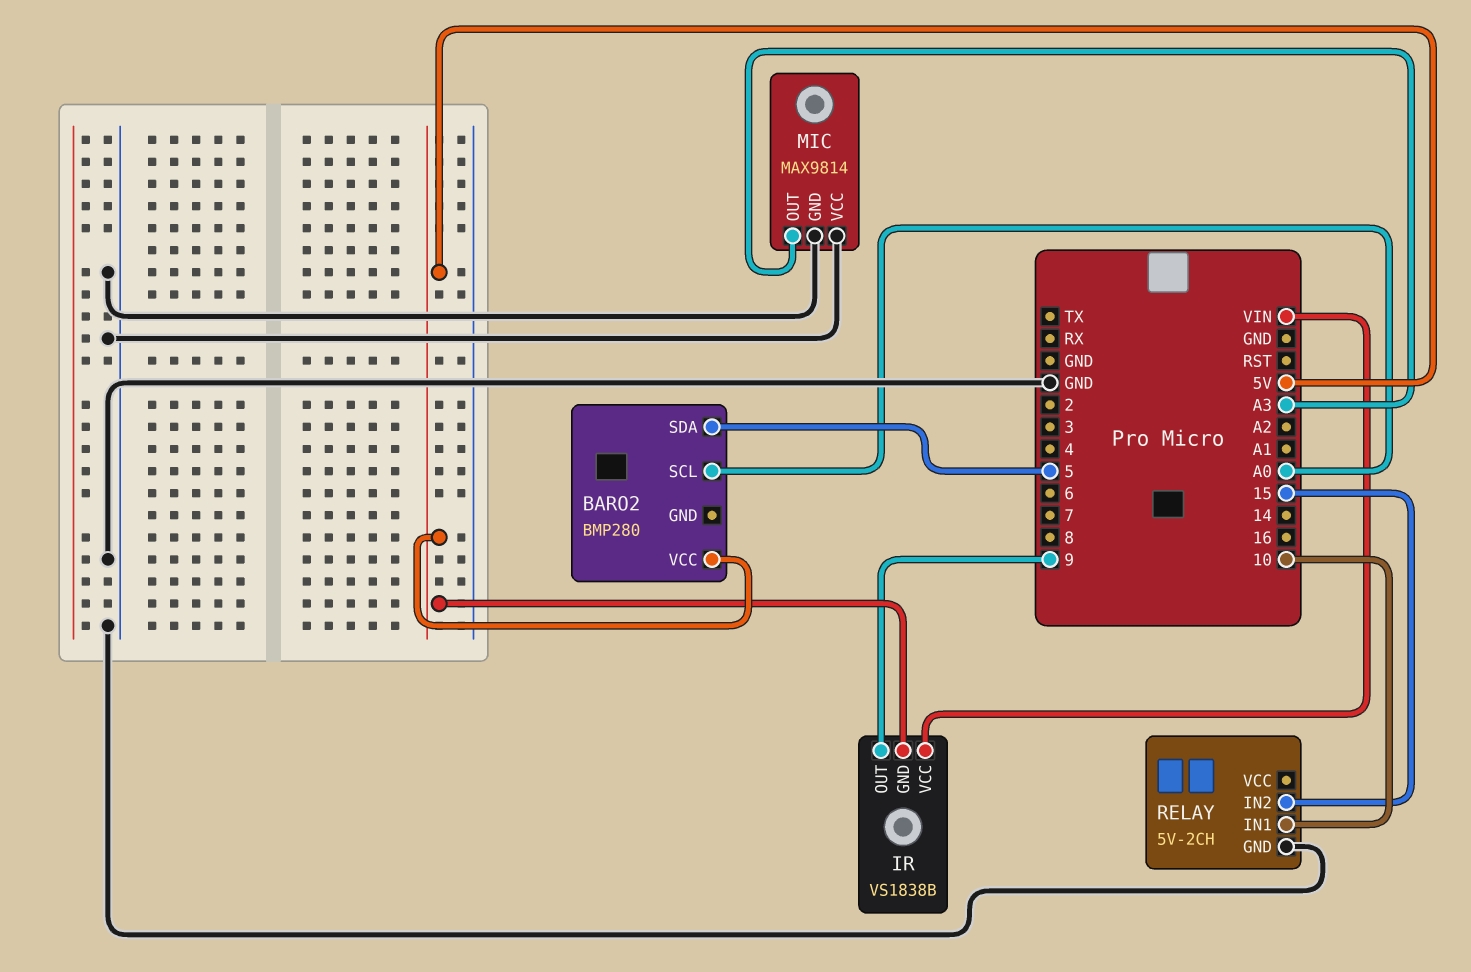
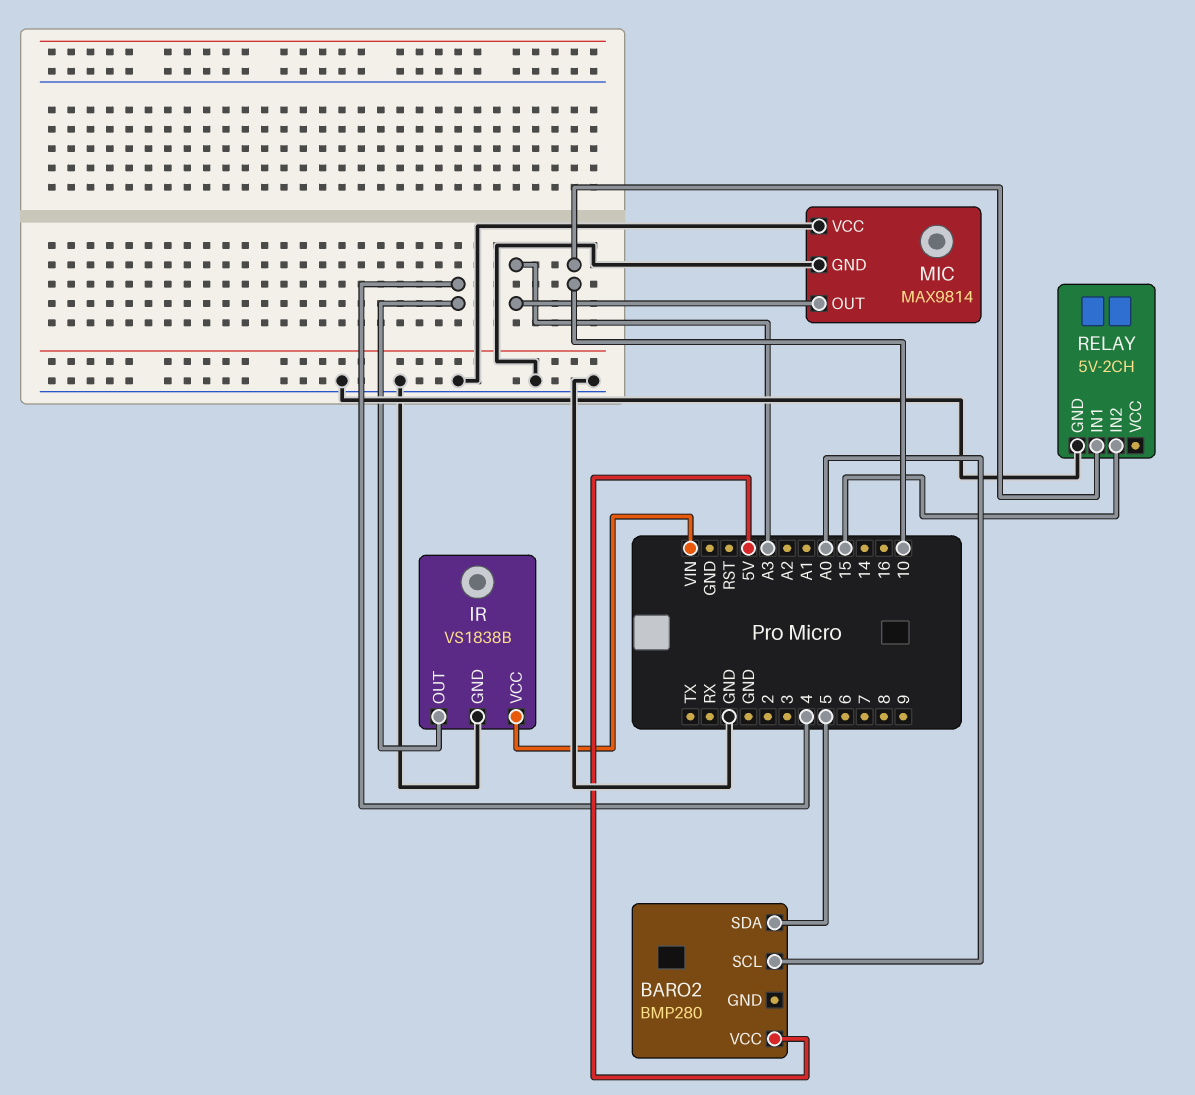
IR pin GND: 5V -> GND
IR pin OUT: 9 -> 4

